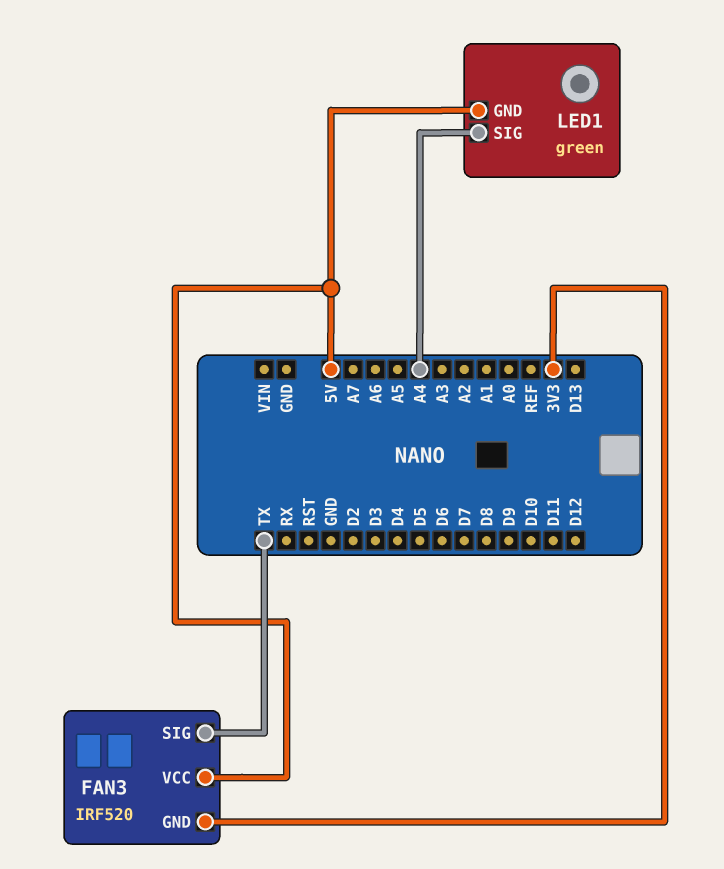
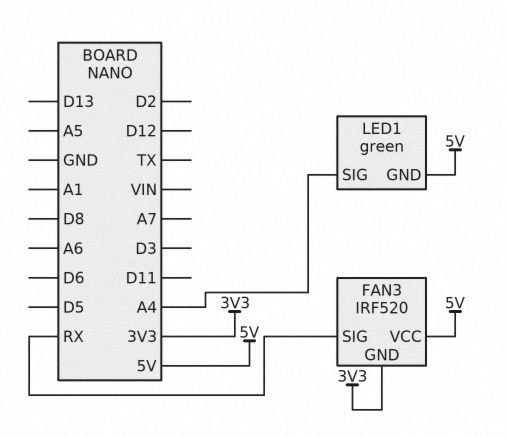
FAN3 pin SIG: TX -> RX

